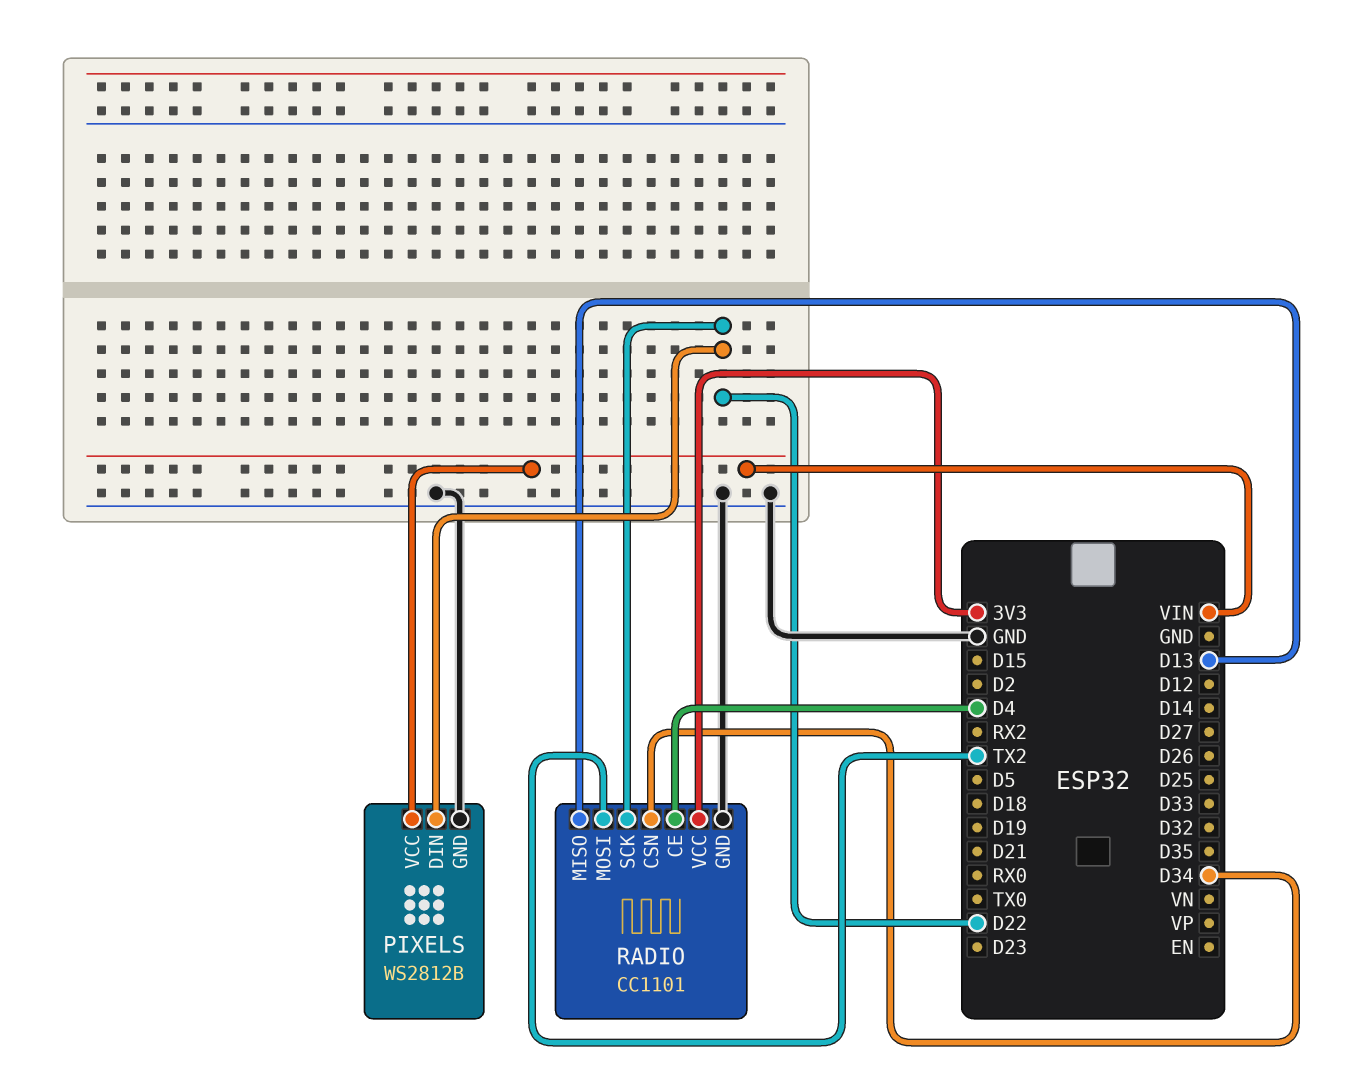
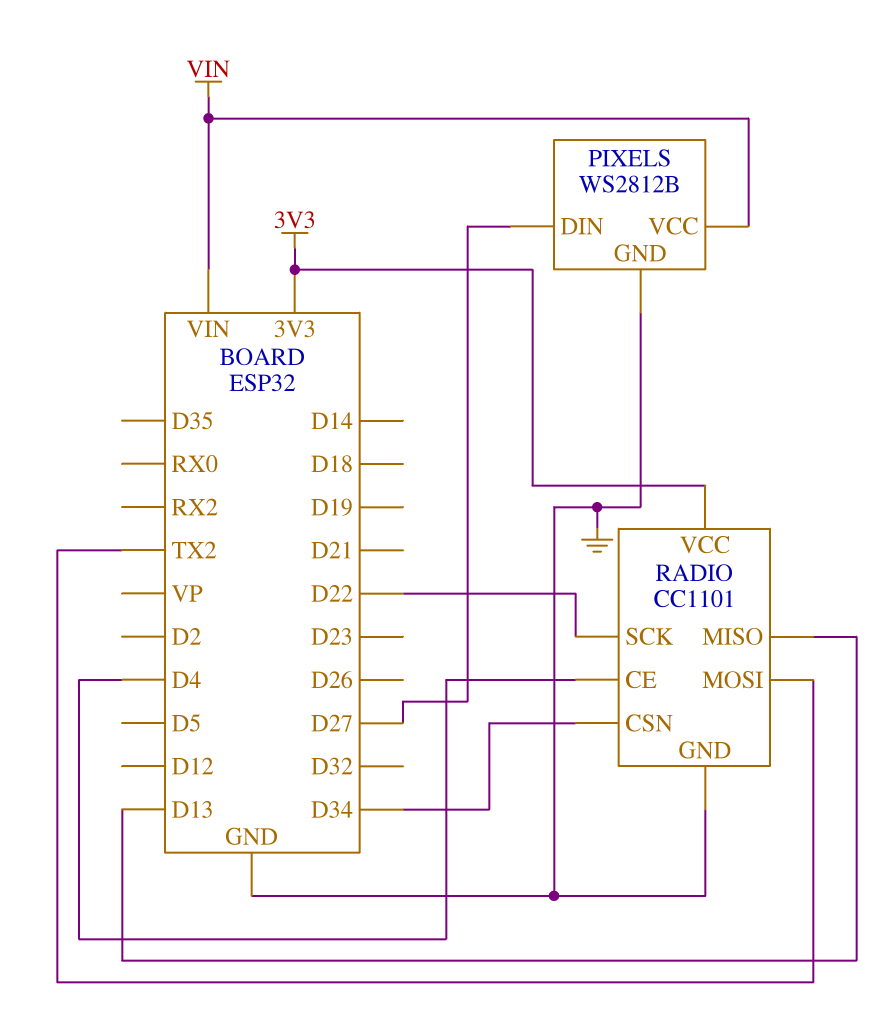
PIXELS pin DIN: D22 -> D27

